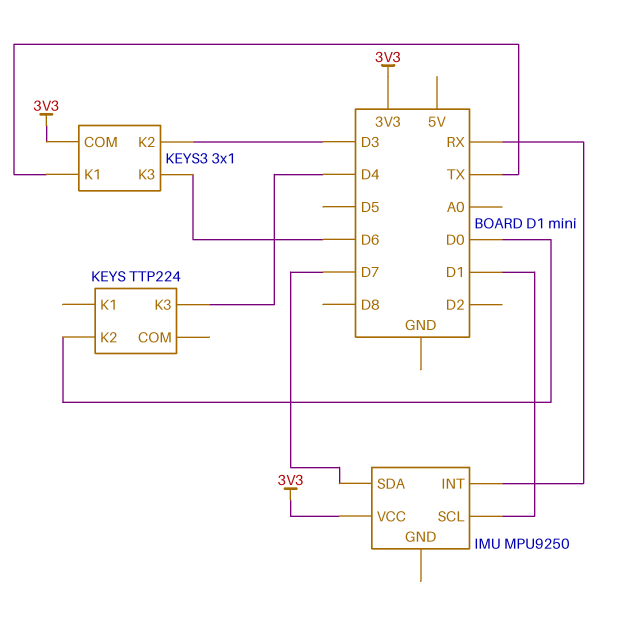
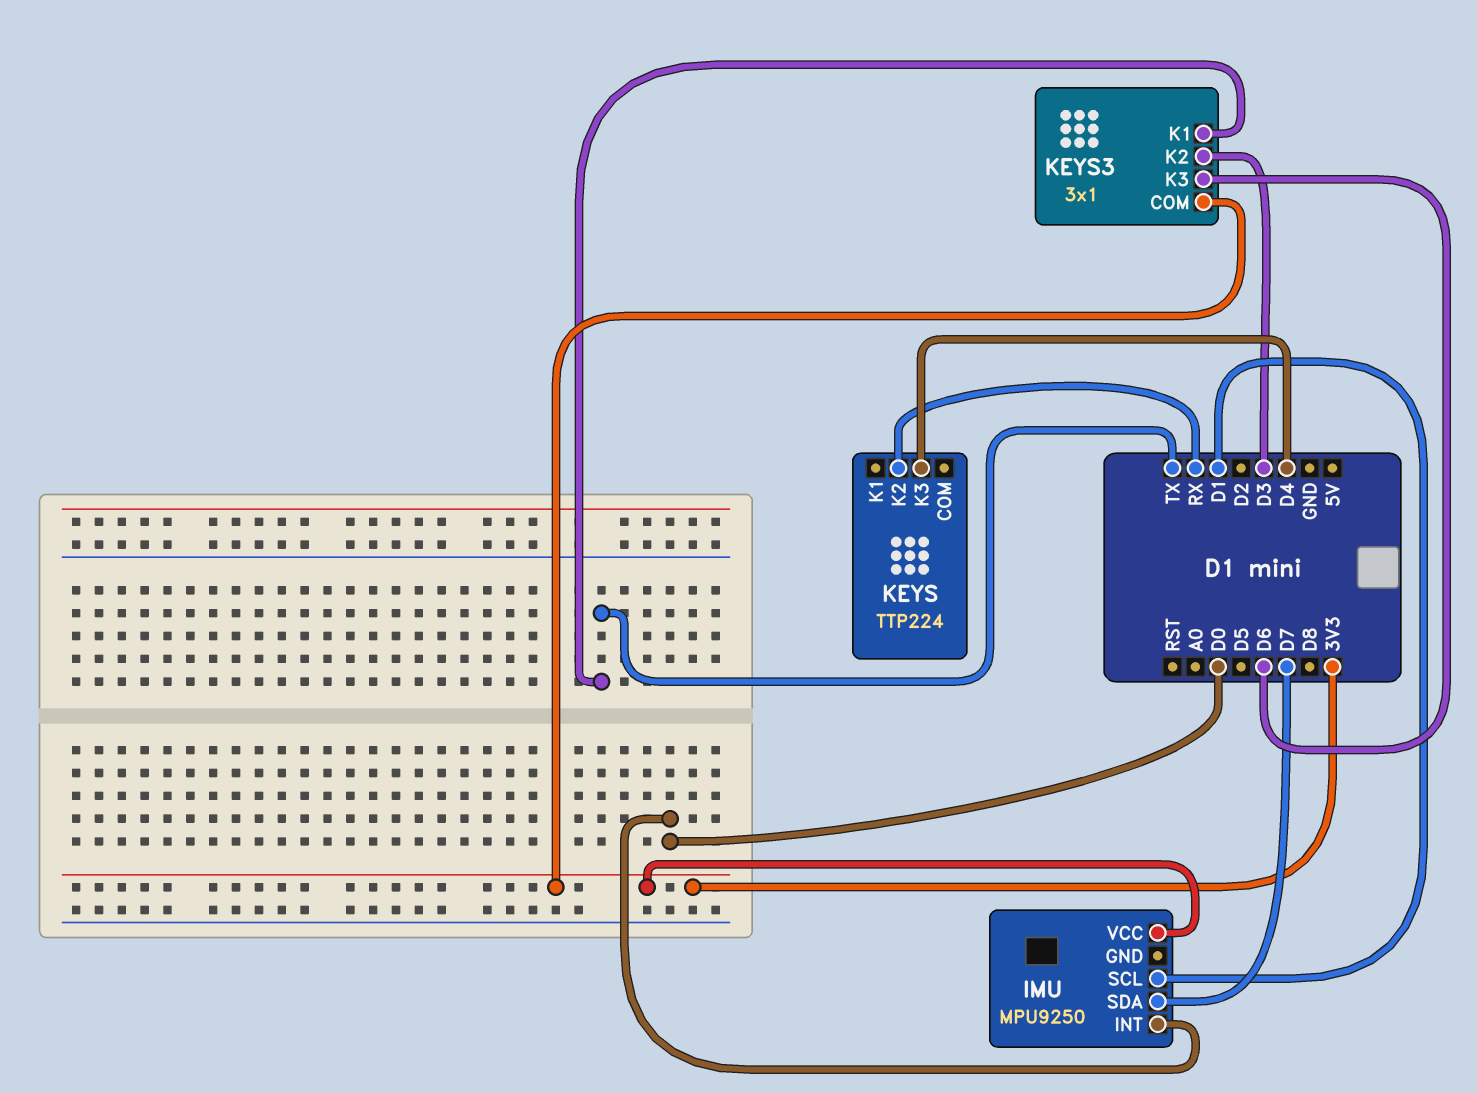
IMU pin INT: RX -> D0
KEYS pin K2: D0 -> RX

